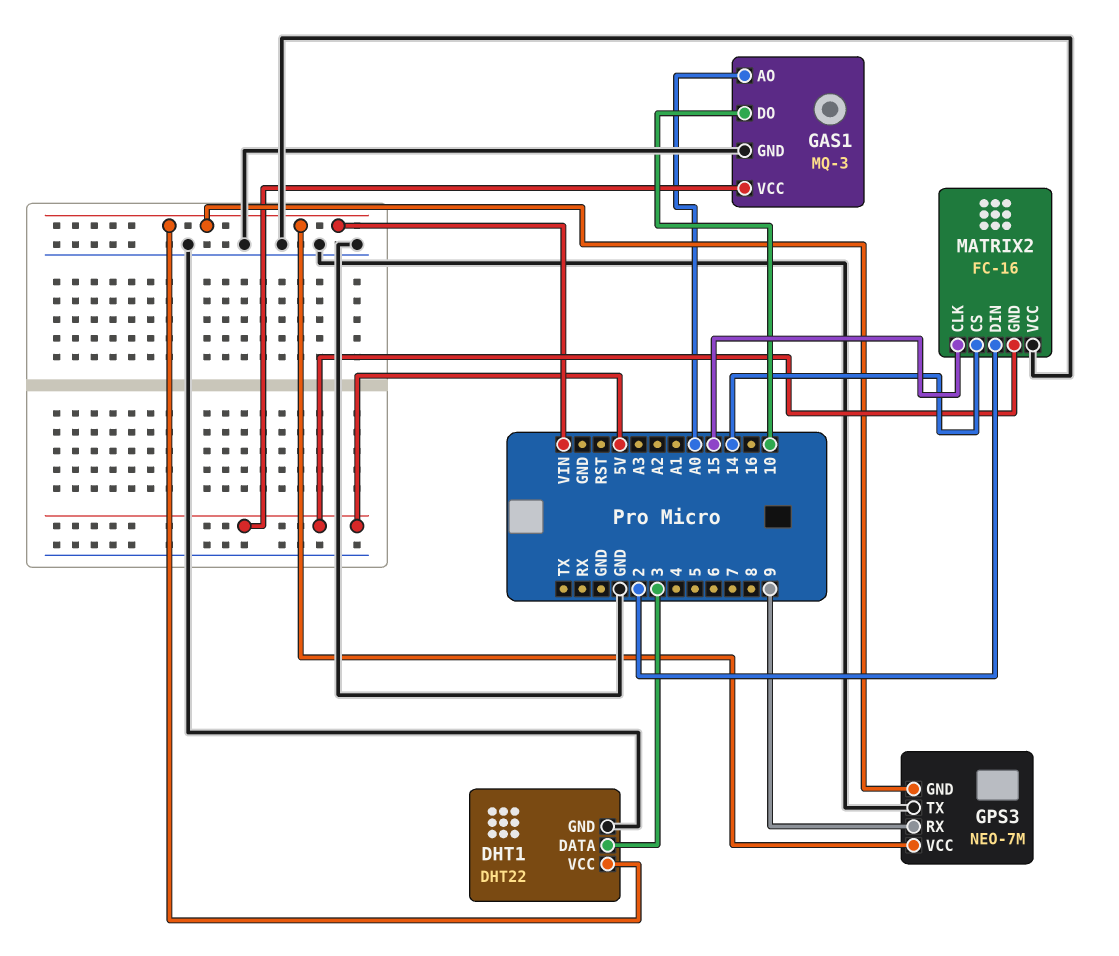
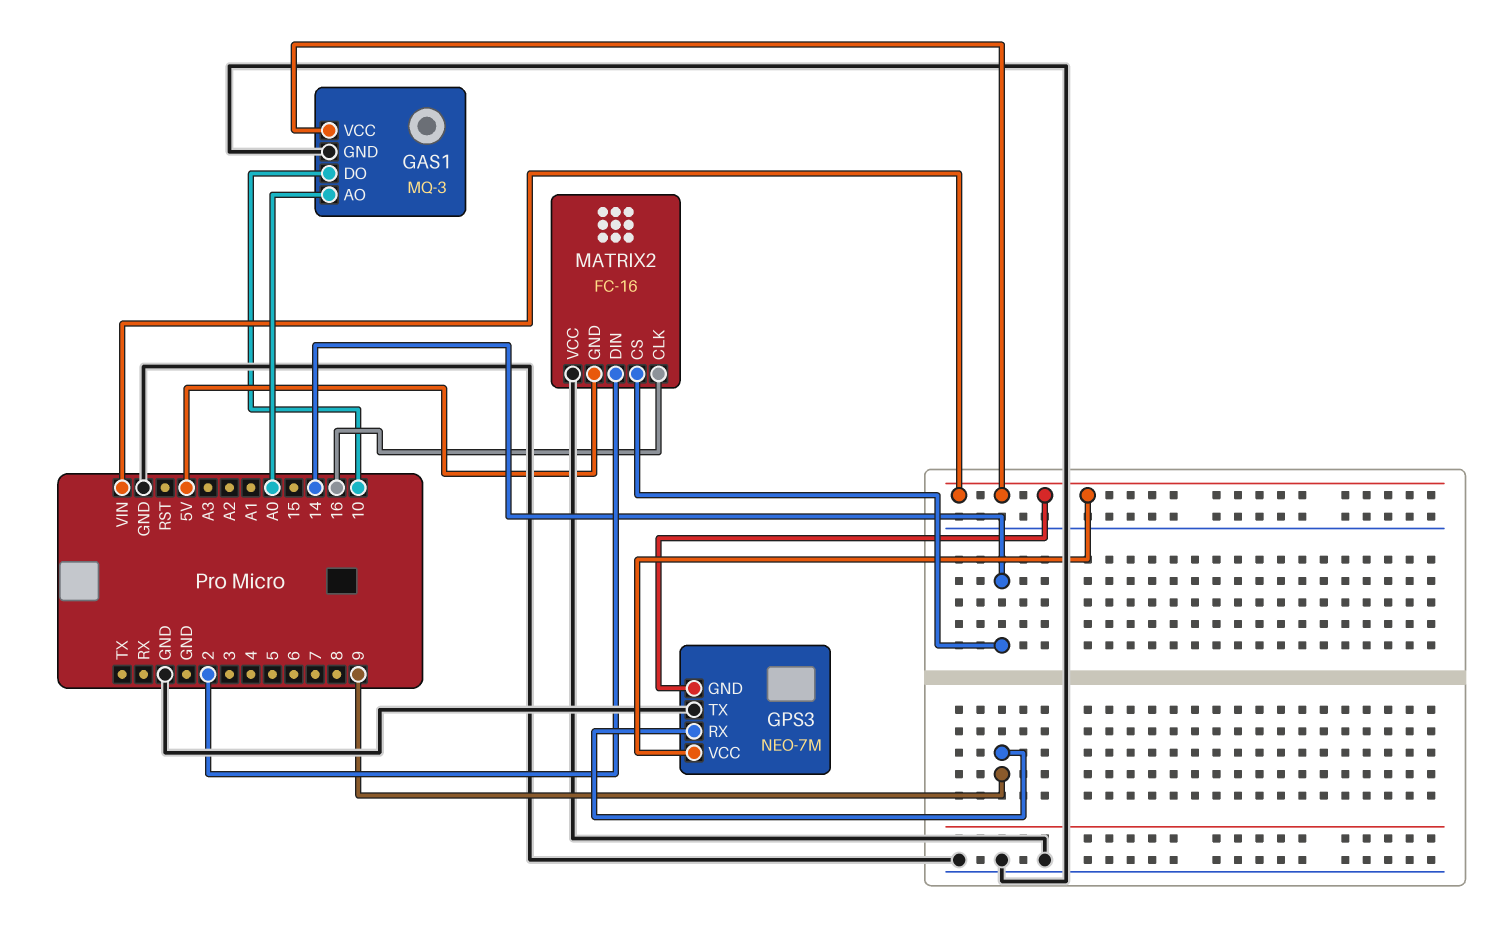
DHT1: DHT22 -> none
DHT1 pin DATA: 3 -> none
DHT1 pin GND: GND -> none
DHT1 pin VCC: VIN -> none
GAS1 pin VCC: 5V -> VIN
MATRIX2 pin CLK: 15 -> 16

